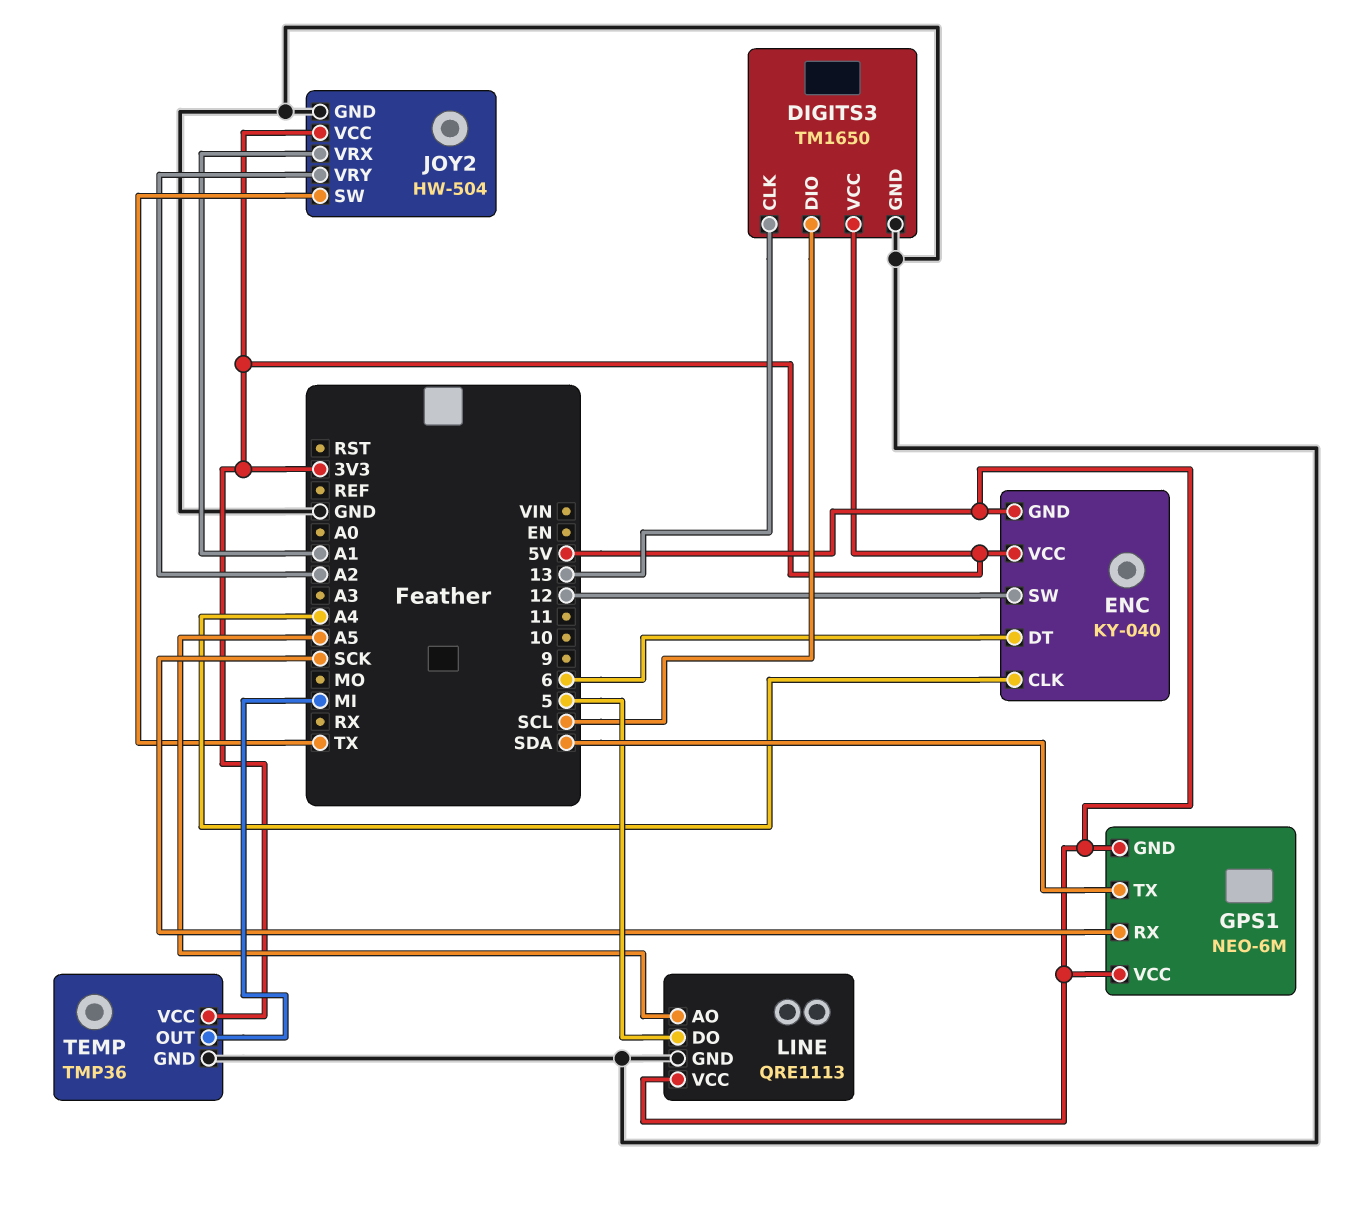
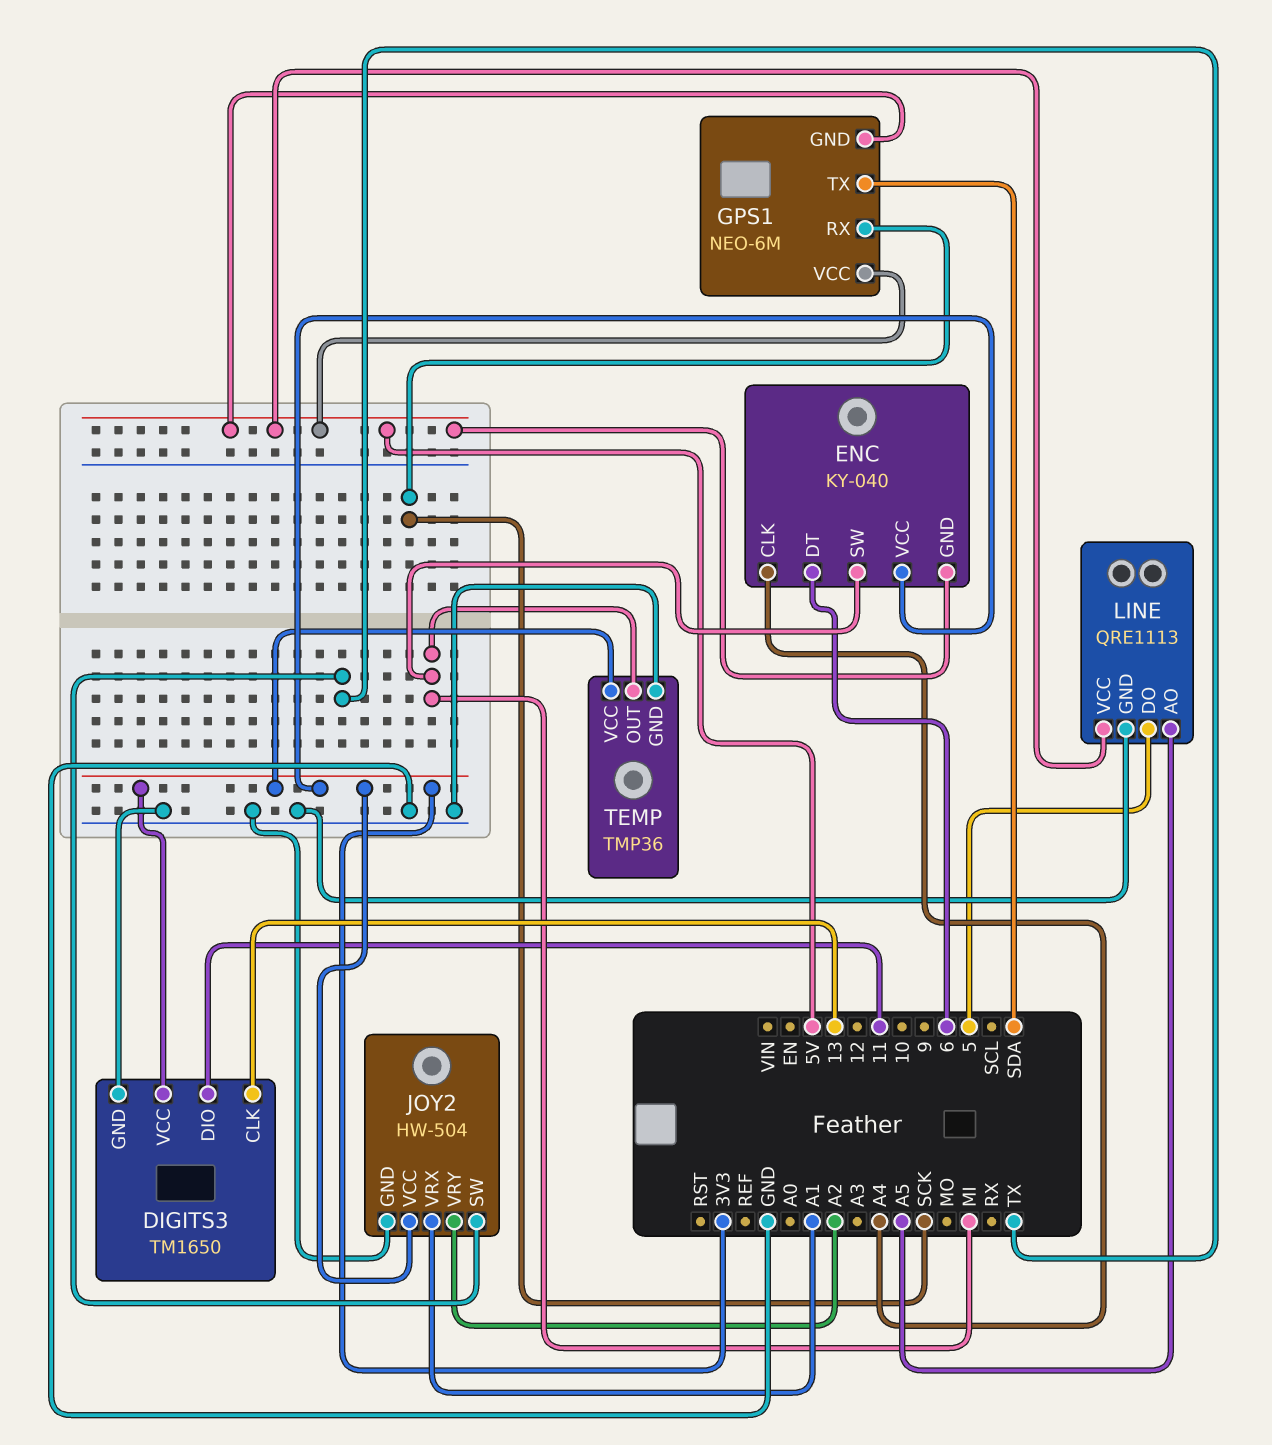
DIGITS3 pin DIO: SCL -> 11
ENC pin SW: 12 -> MI

